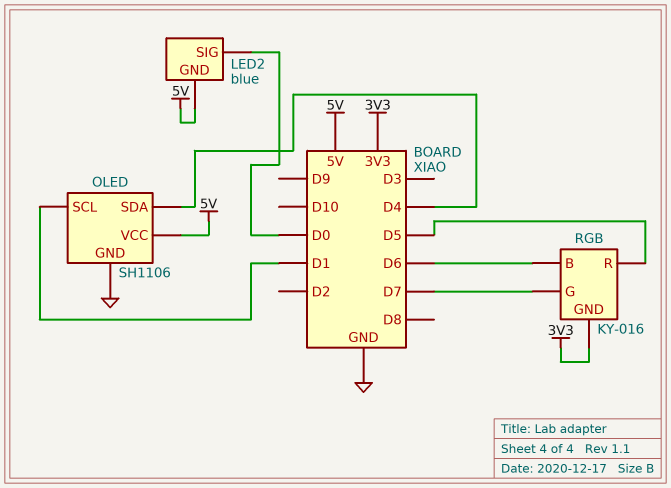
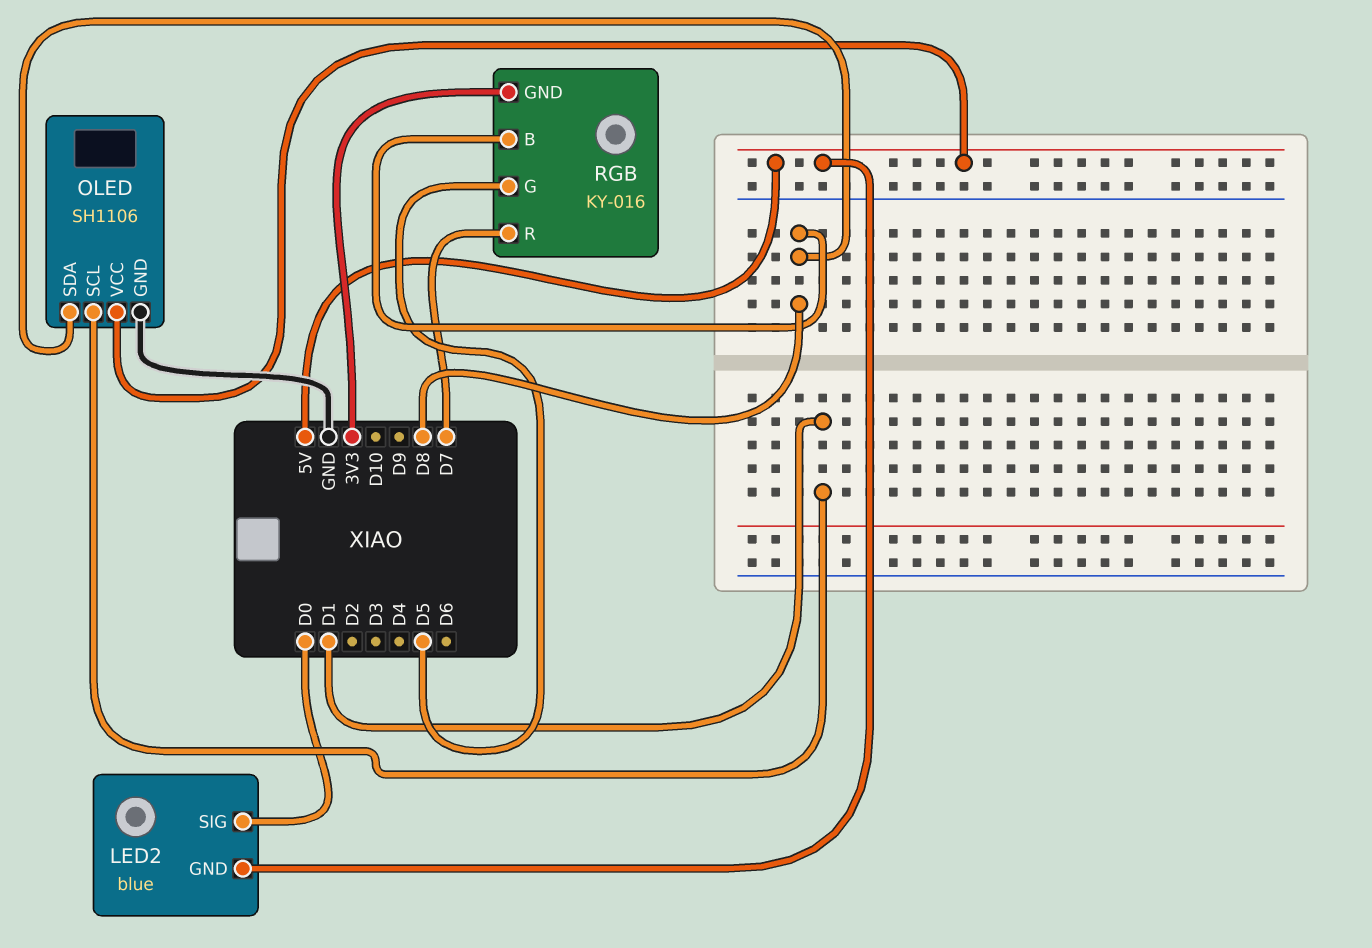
OLED pin SDA: D4 -> D8
RGB pin B: D6 -> D8
RGB pin G: D7 -> D5
RGB pin R: D5 -> D7

